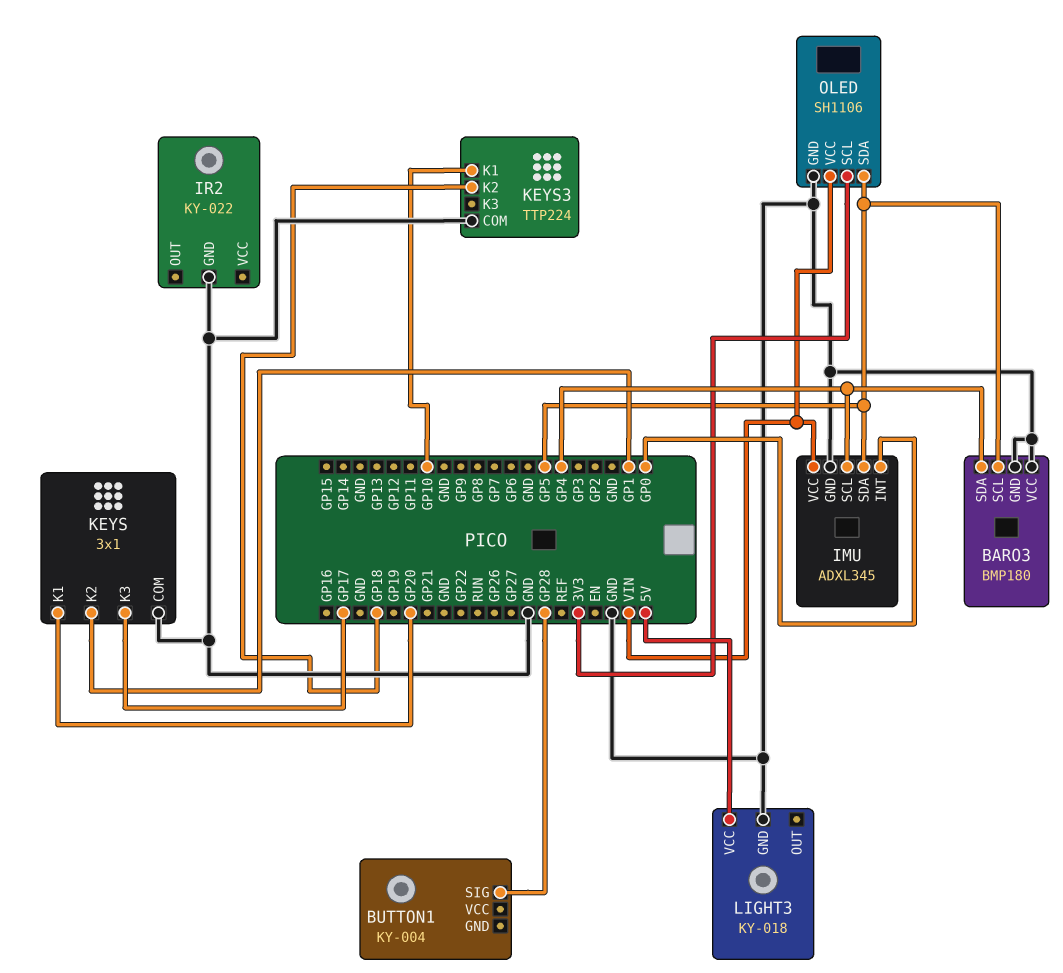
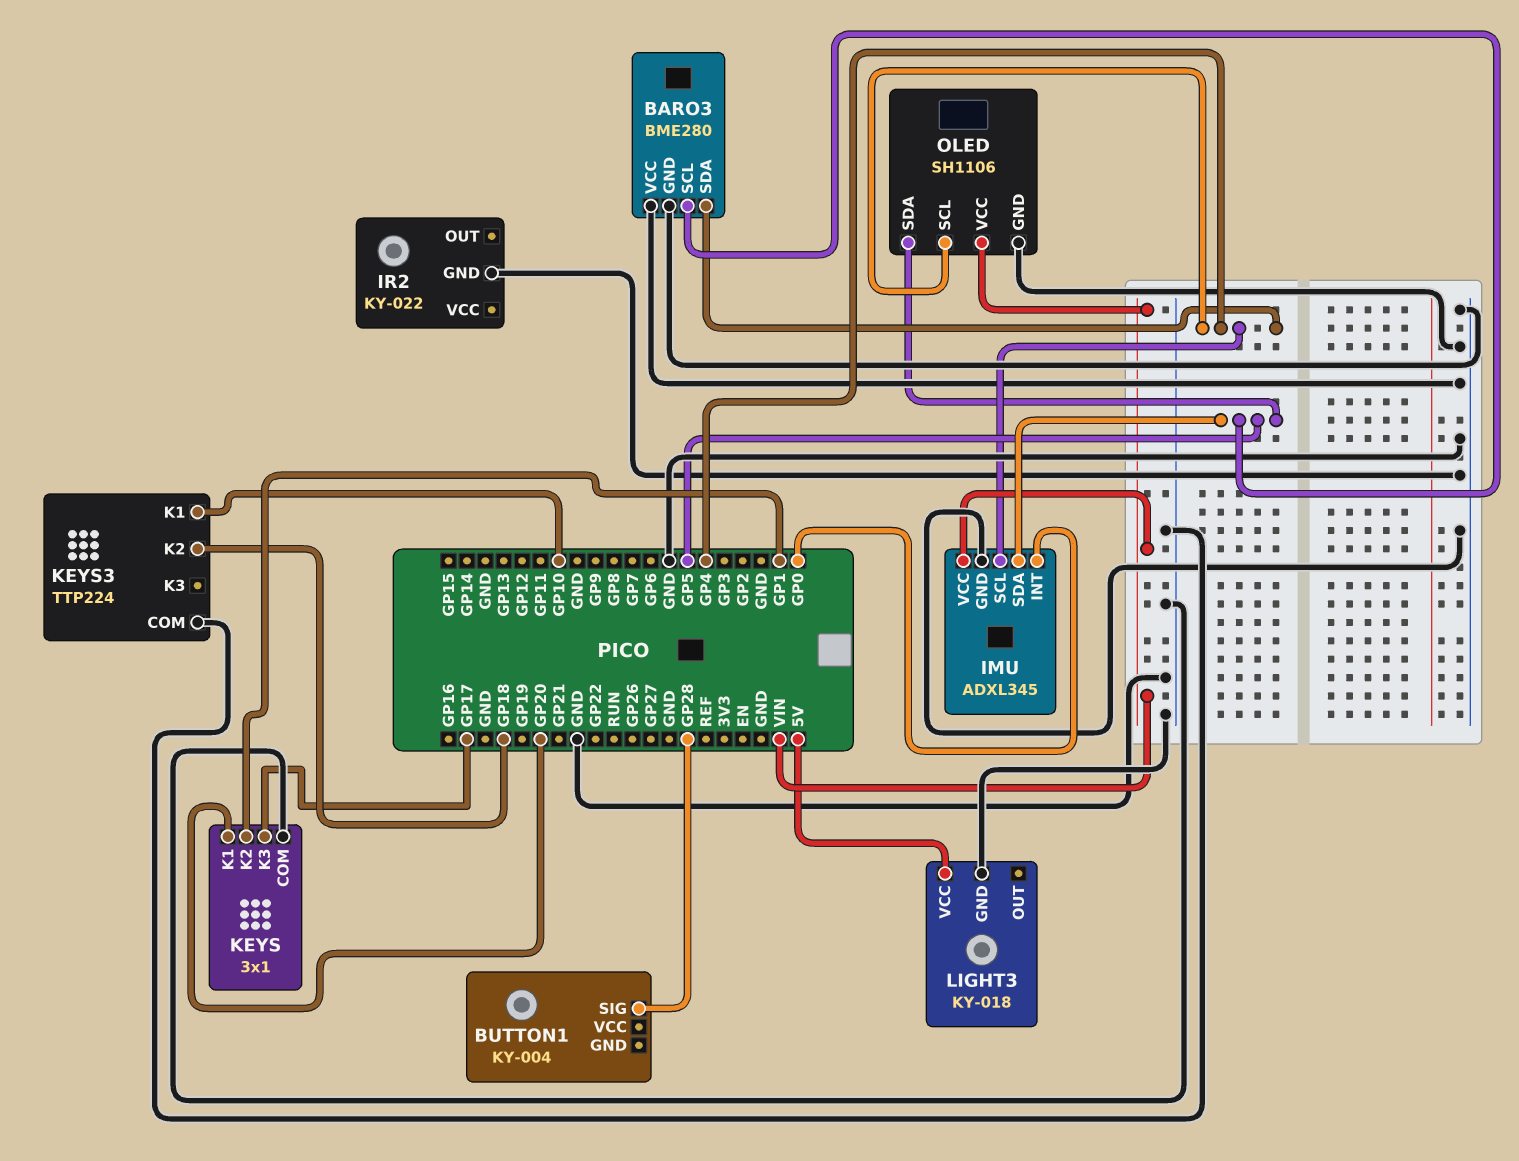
BARO3: BMP180 -> BME280
OLED pin SCL: 3V3 -> GP4

